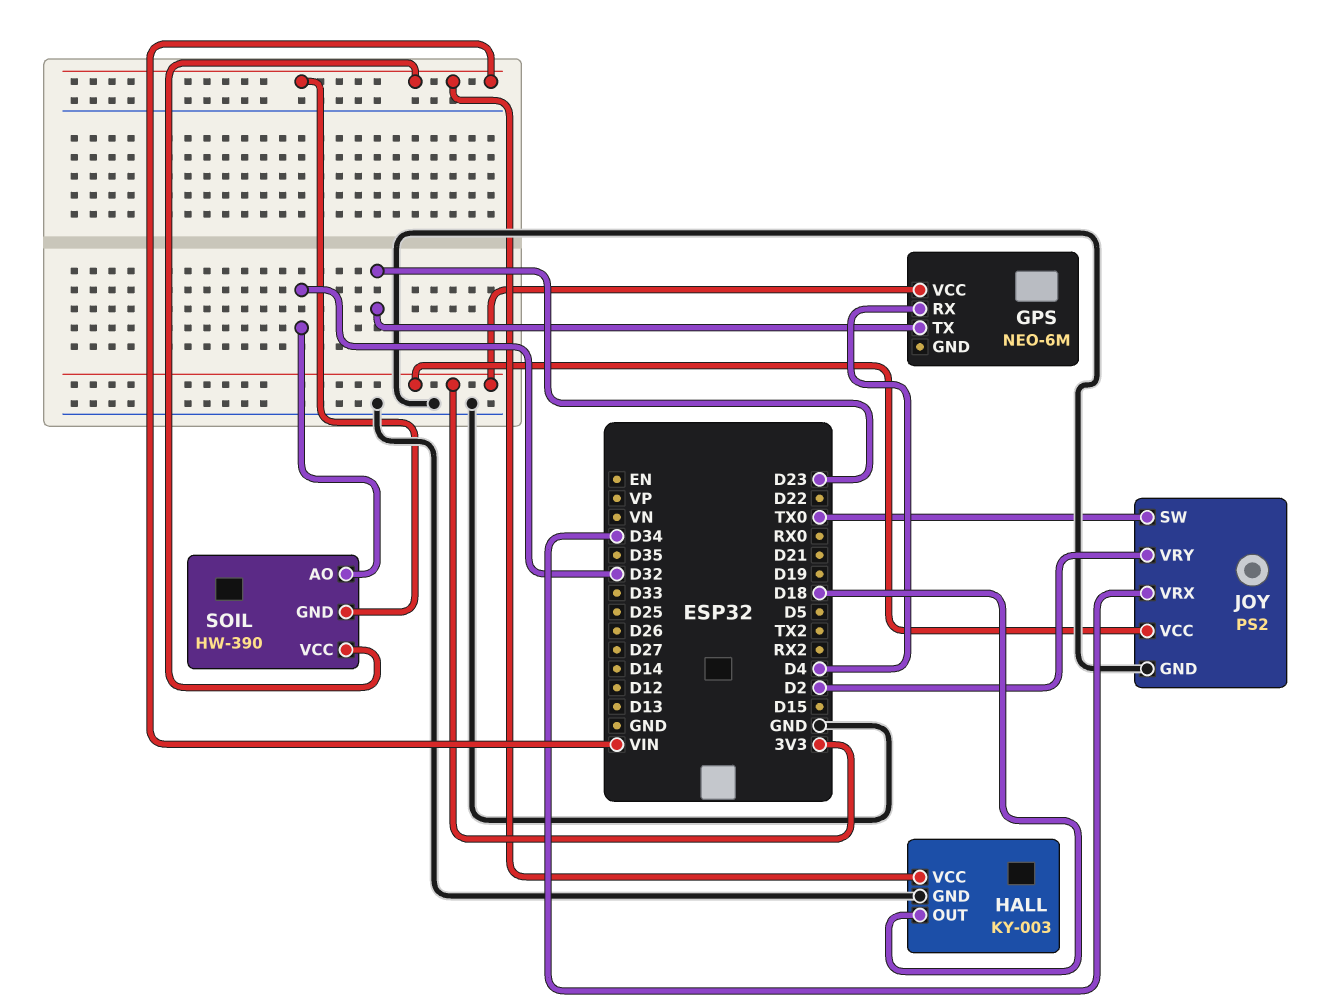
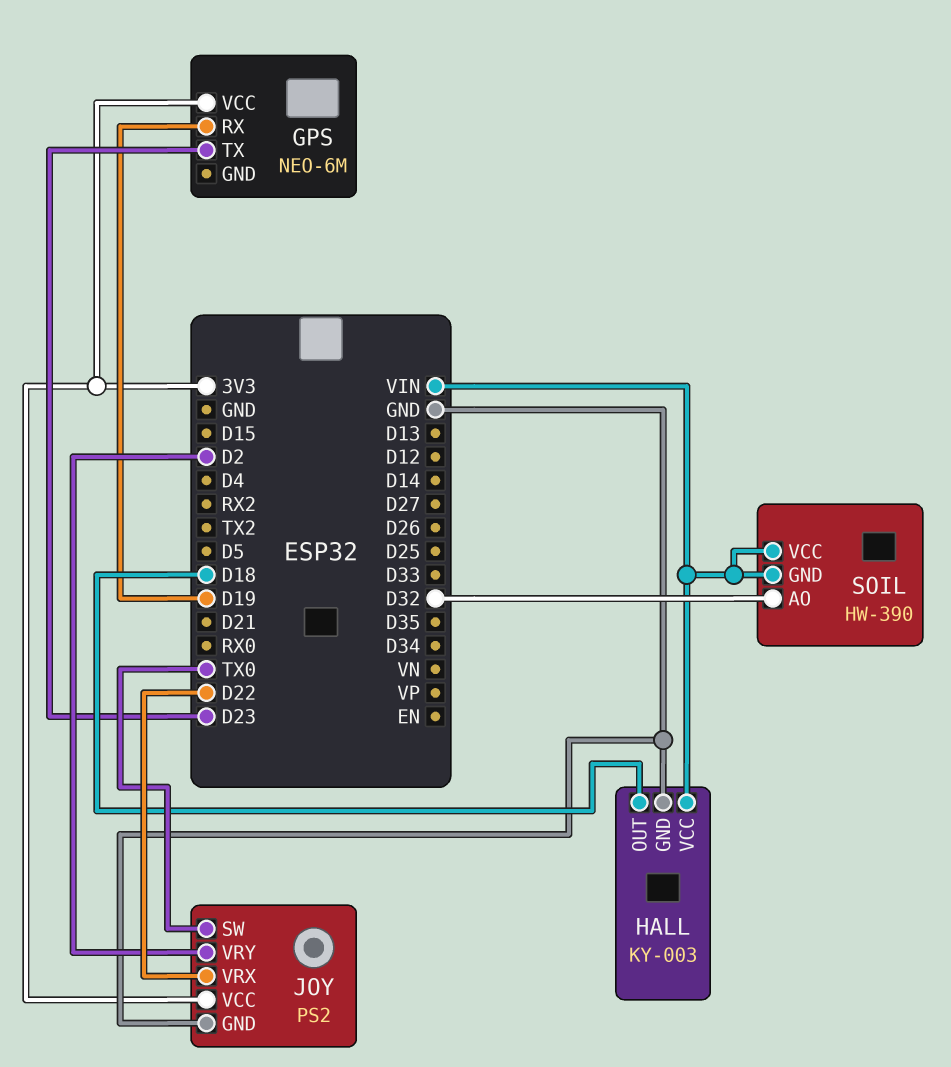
GPS pin RX: D4 -> D19
JOY pin VRX: D34 -> D22

